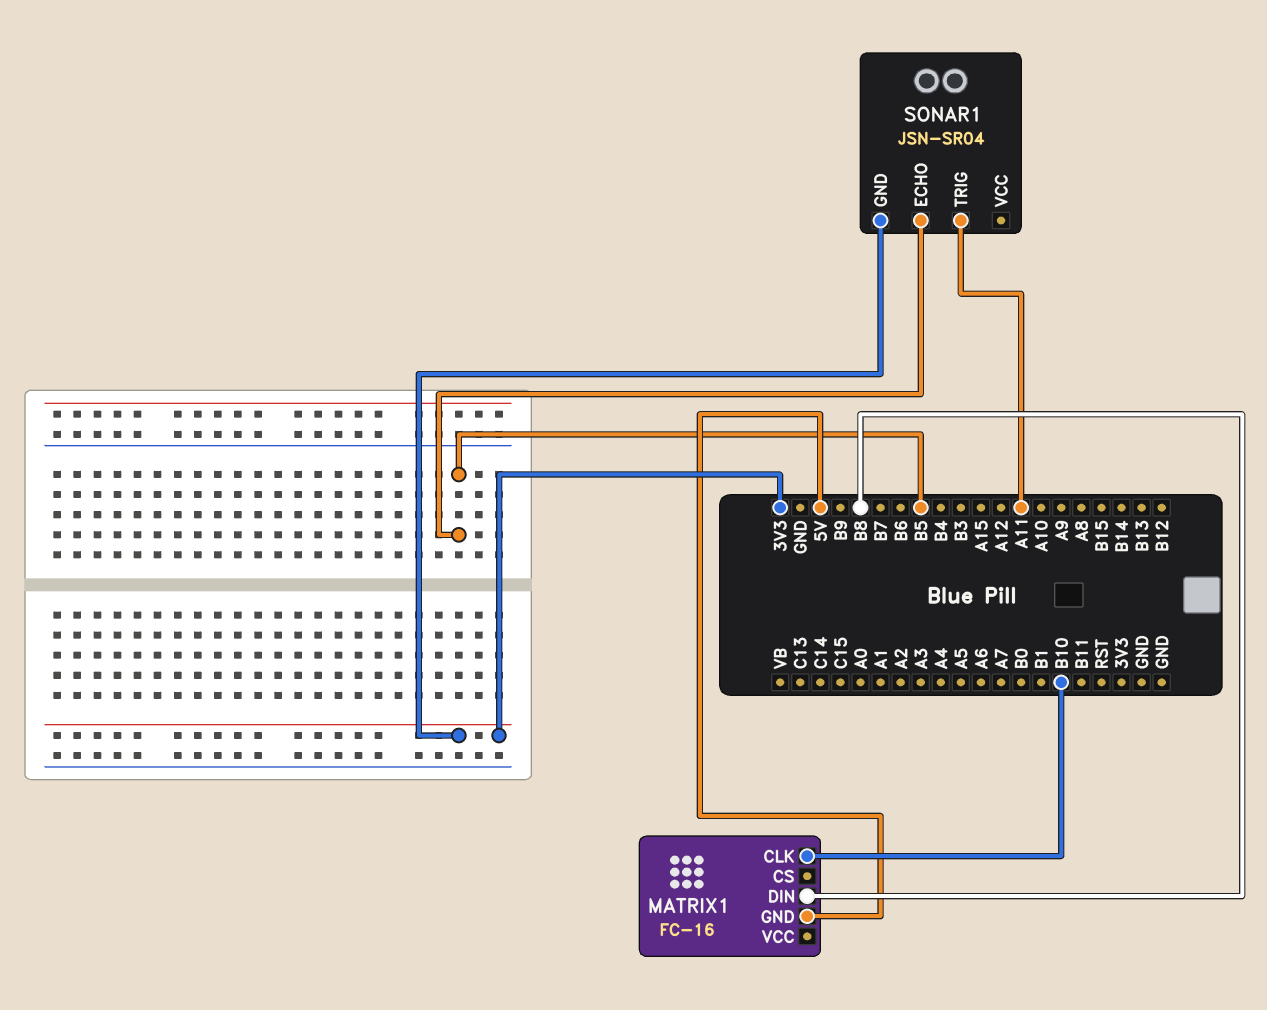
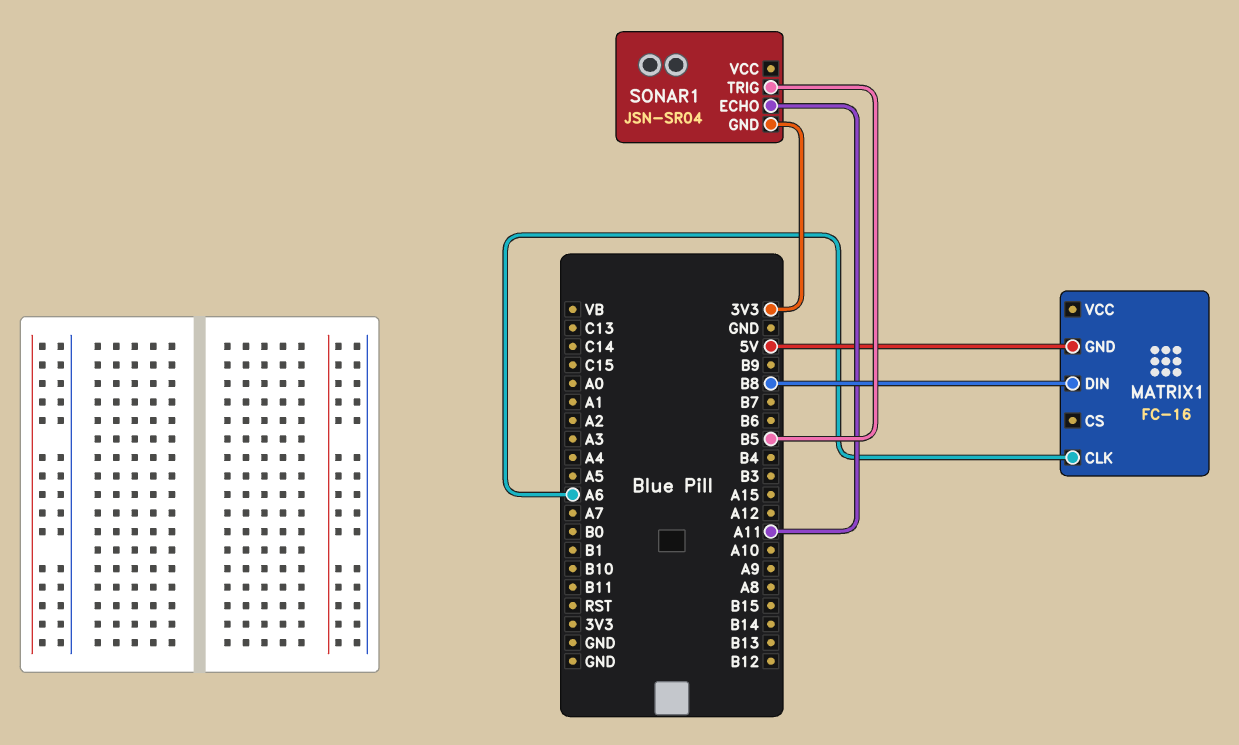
MATRIX1 pin CLK: B10 -> A6
SONAR1 pin ECHO: B5 -> A11
SONAR1 pin TRIG: A11 -> B5

